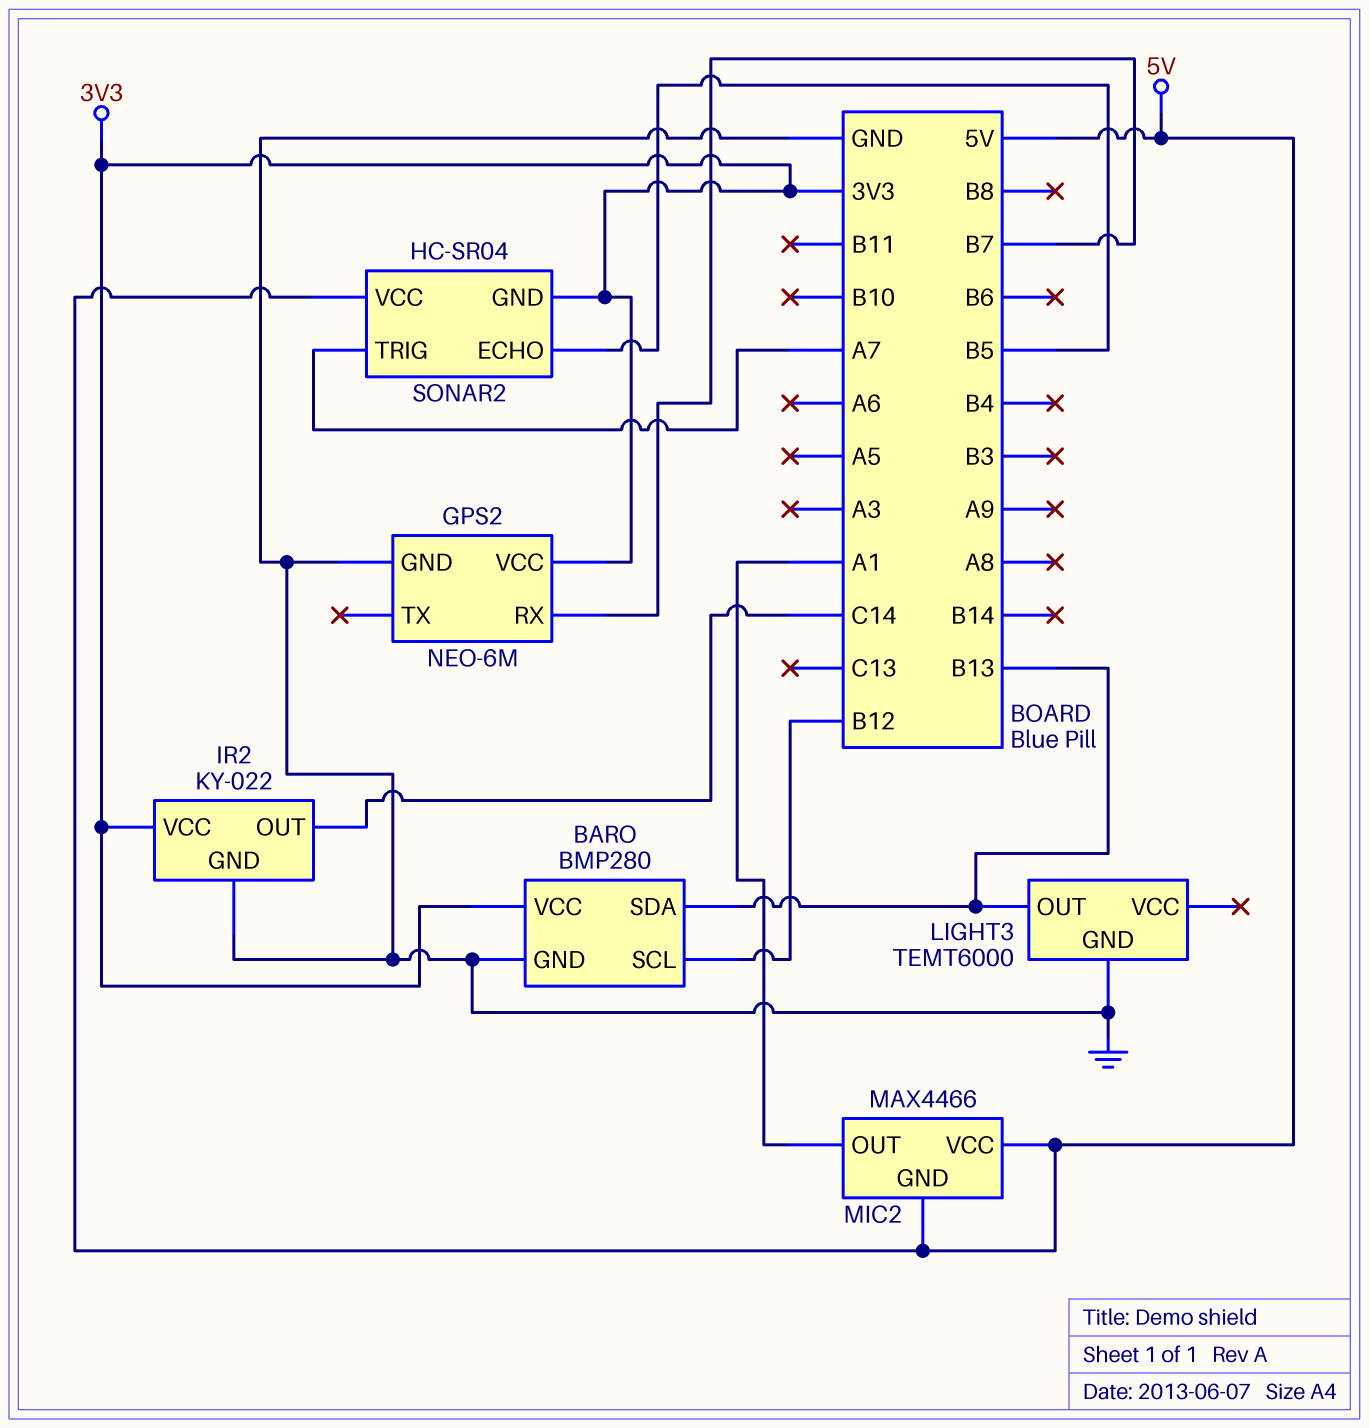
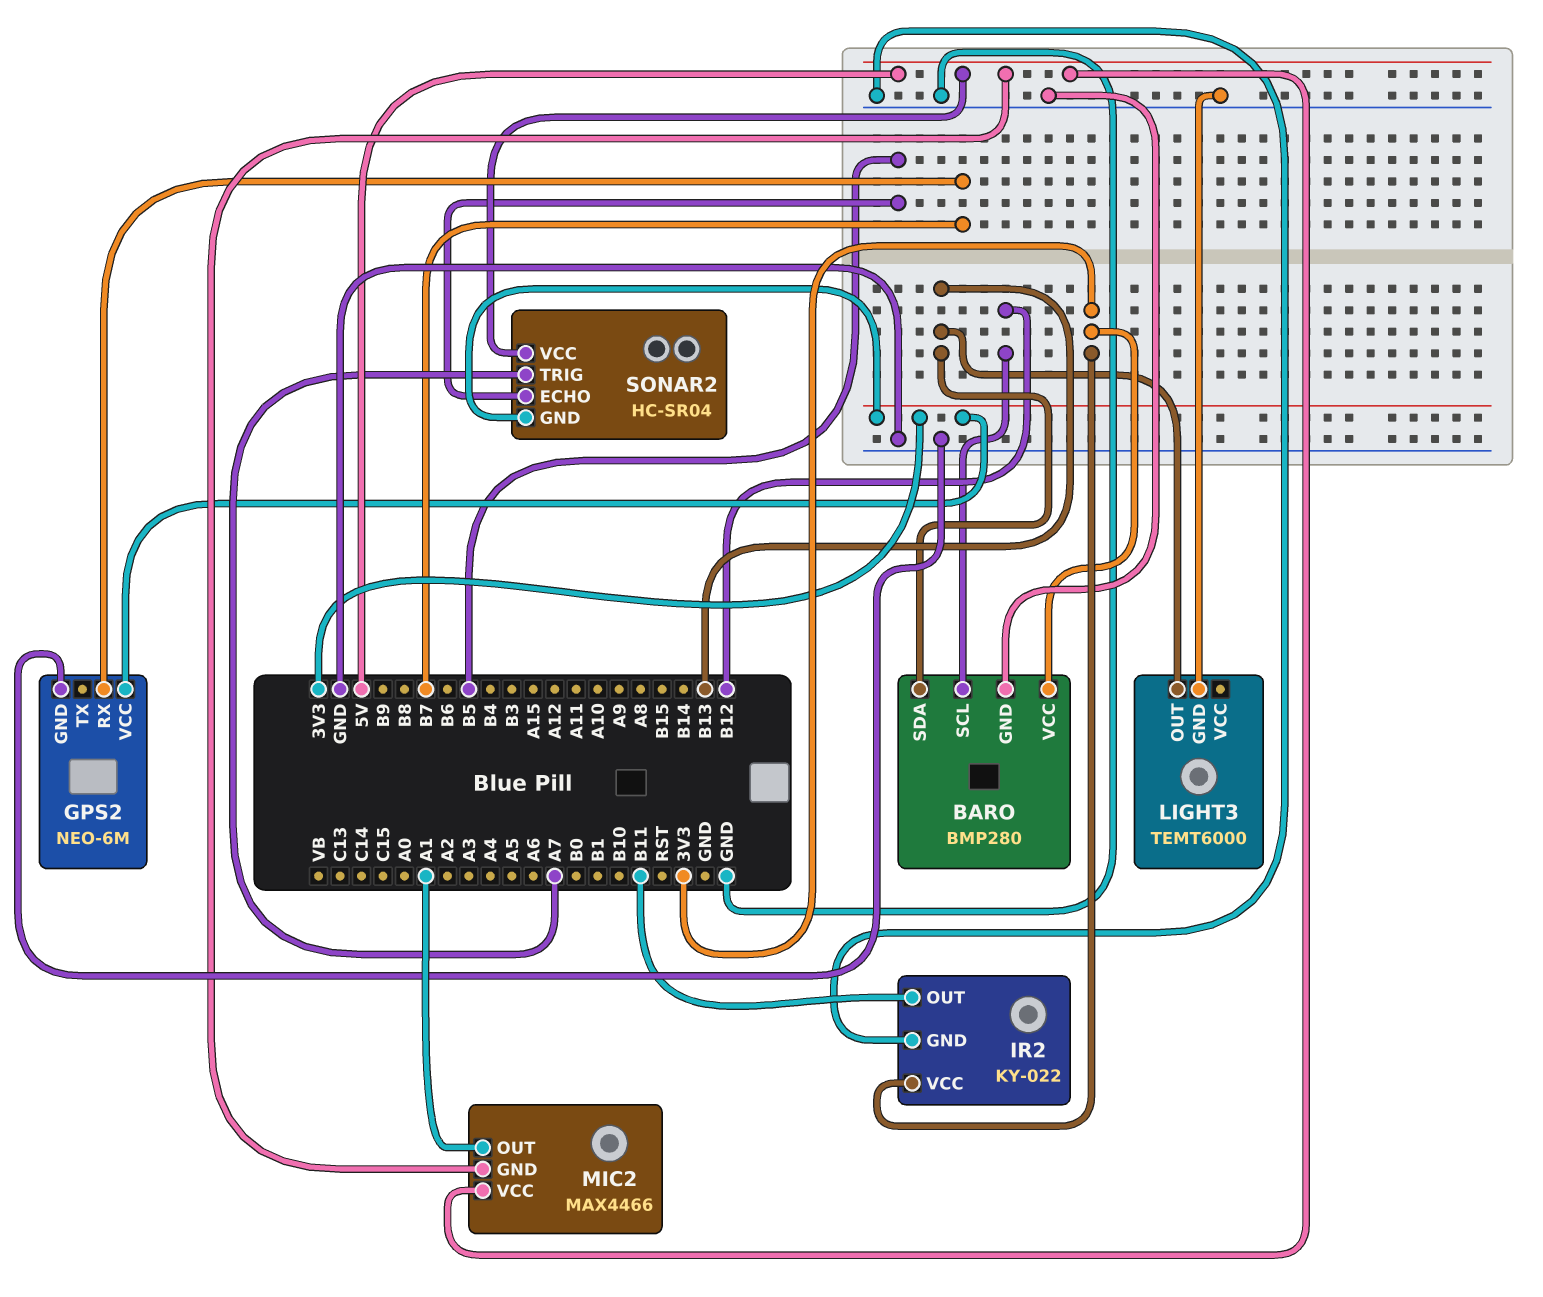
IR2 pin OUT: C14 -> B11

